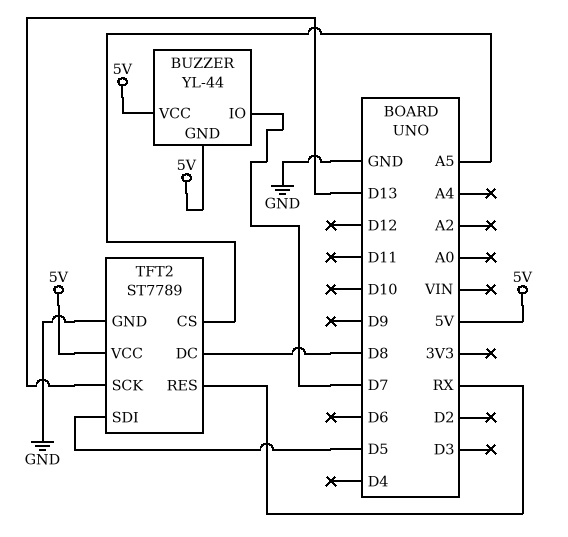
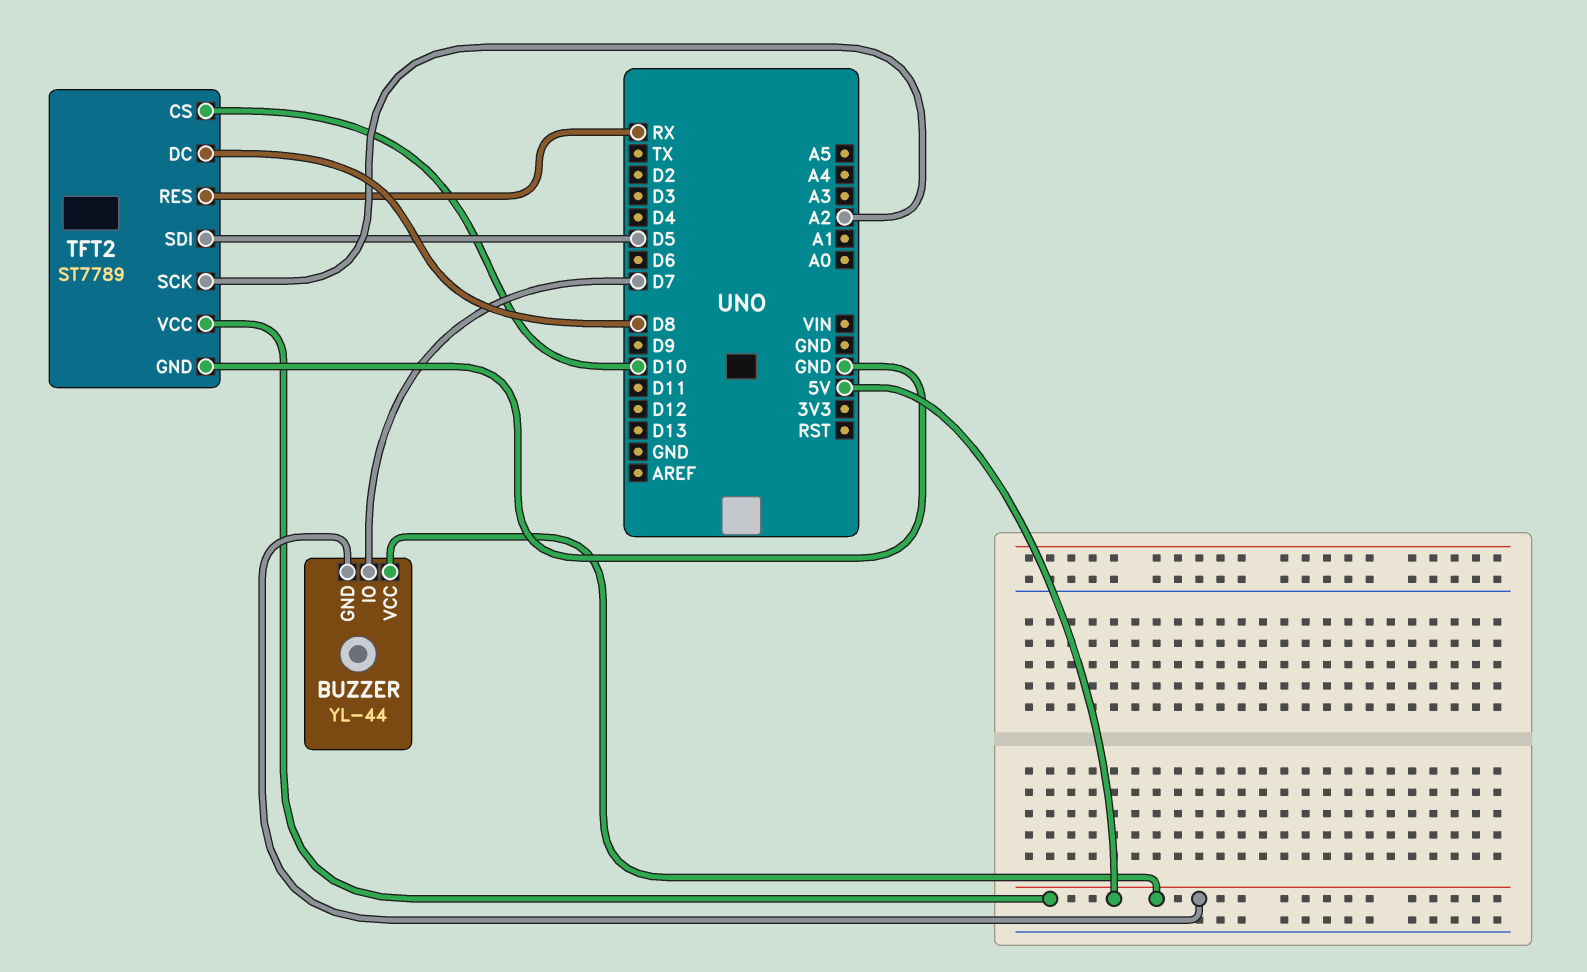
TFT2 pin CS: A5 -> D10
TFT2 pin SCK: D13 -> A2

